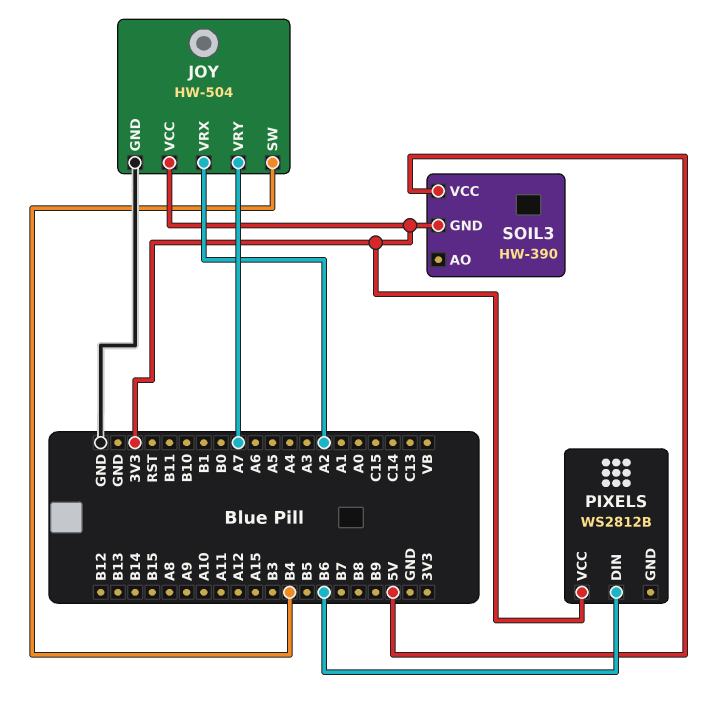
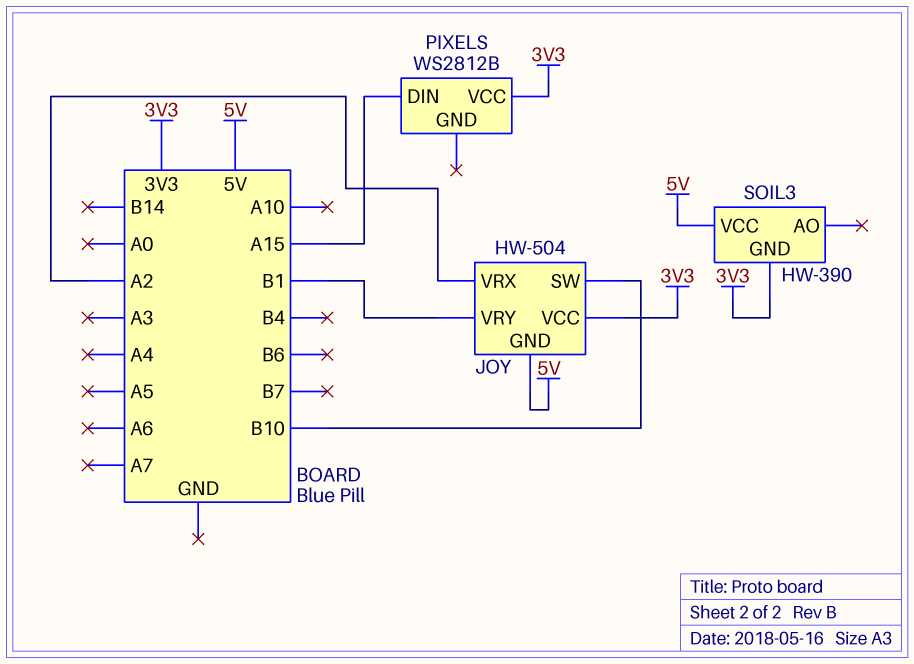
JOY pin GND: GND -> 5V
JOY pin SW: B4 -> B10
JOY pin VRY: A7 -> B1
PIXELS pin DIN: B6 -> A15

